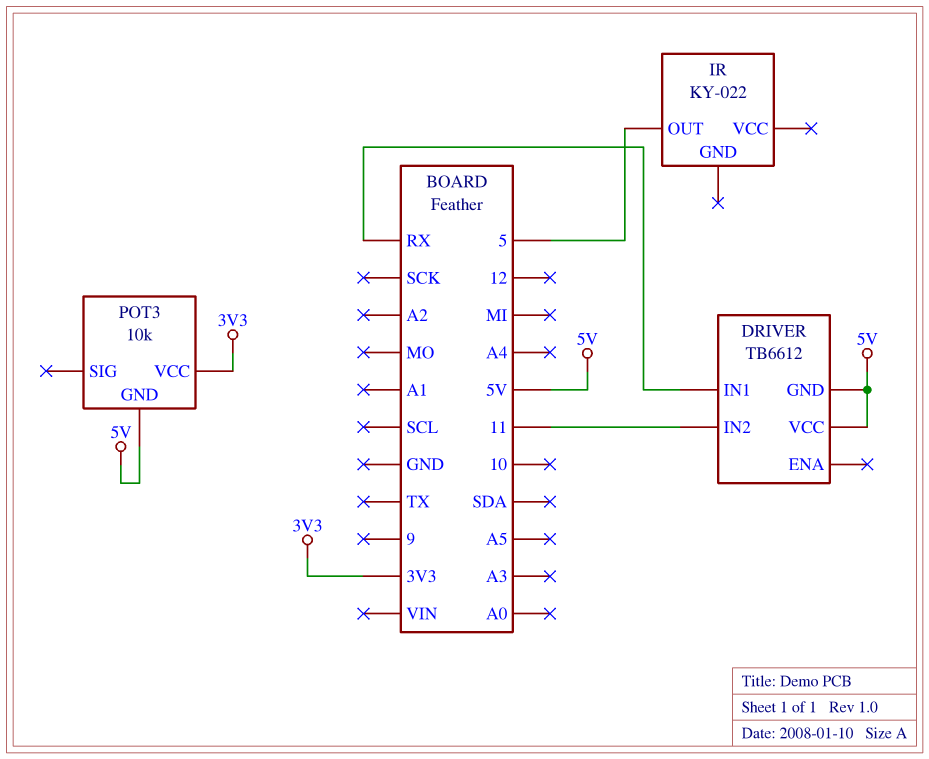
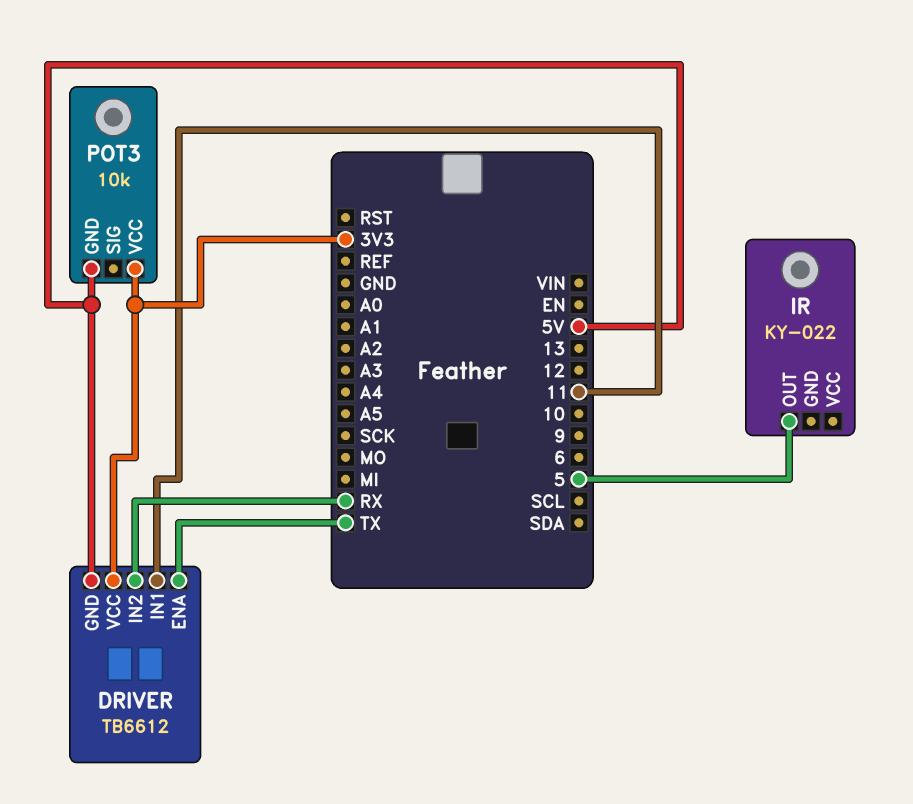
DRIVER pin ENA: none -> TX
DRIVER pin IN1: RX -> 11
DRIVER pin IN2: 11 -> RX
DRIVER pin VCC: 5V -> 3V3

